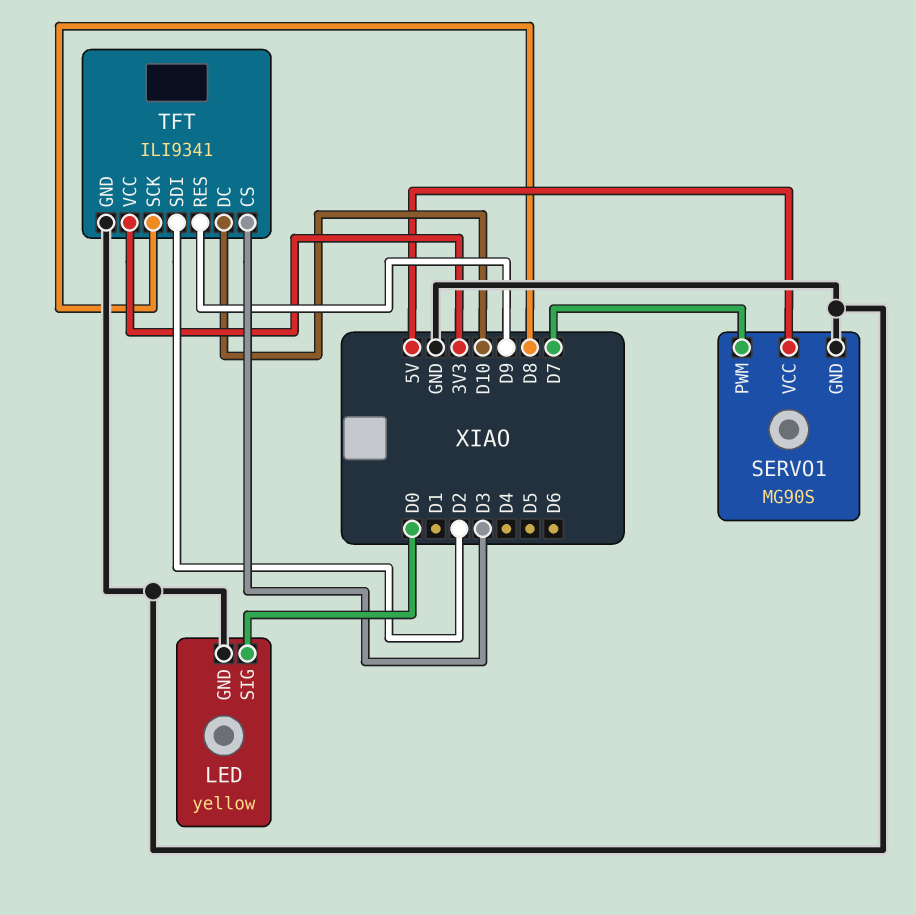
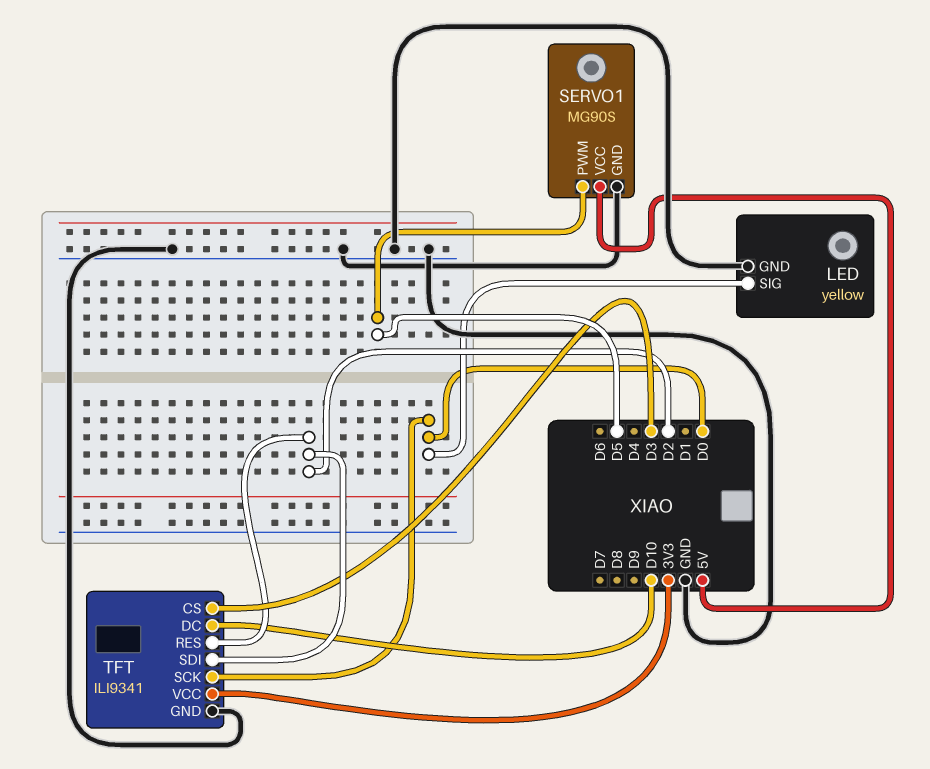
SERVO1 pin PWM: D7 -> D5
TFT pin RES: D9 -> D2
TFT pin SCK: D8 -> D0

